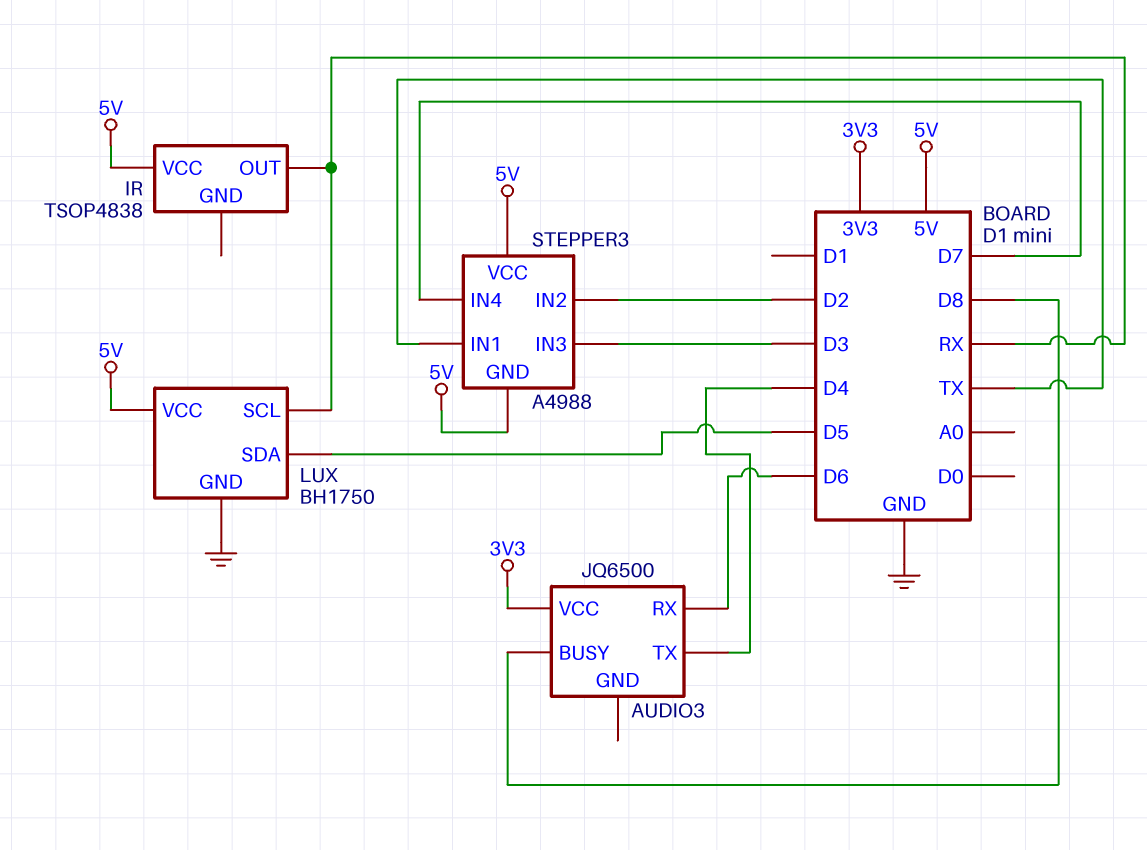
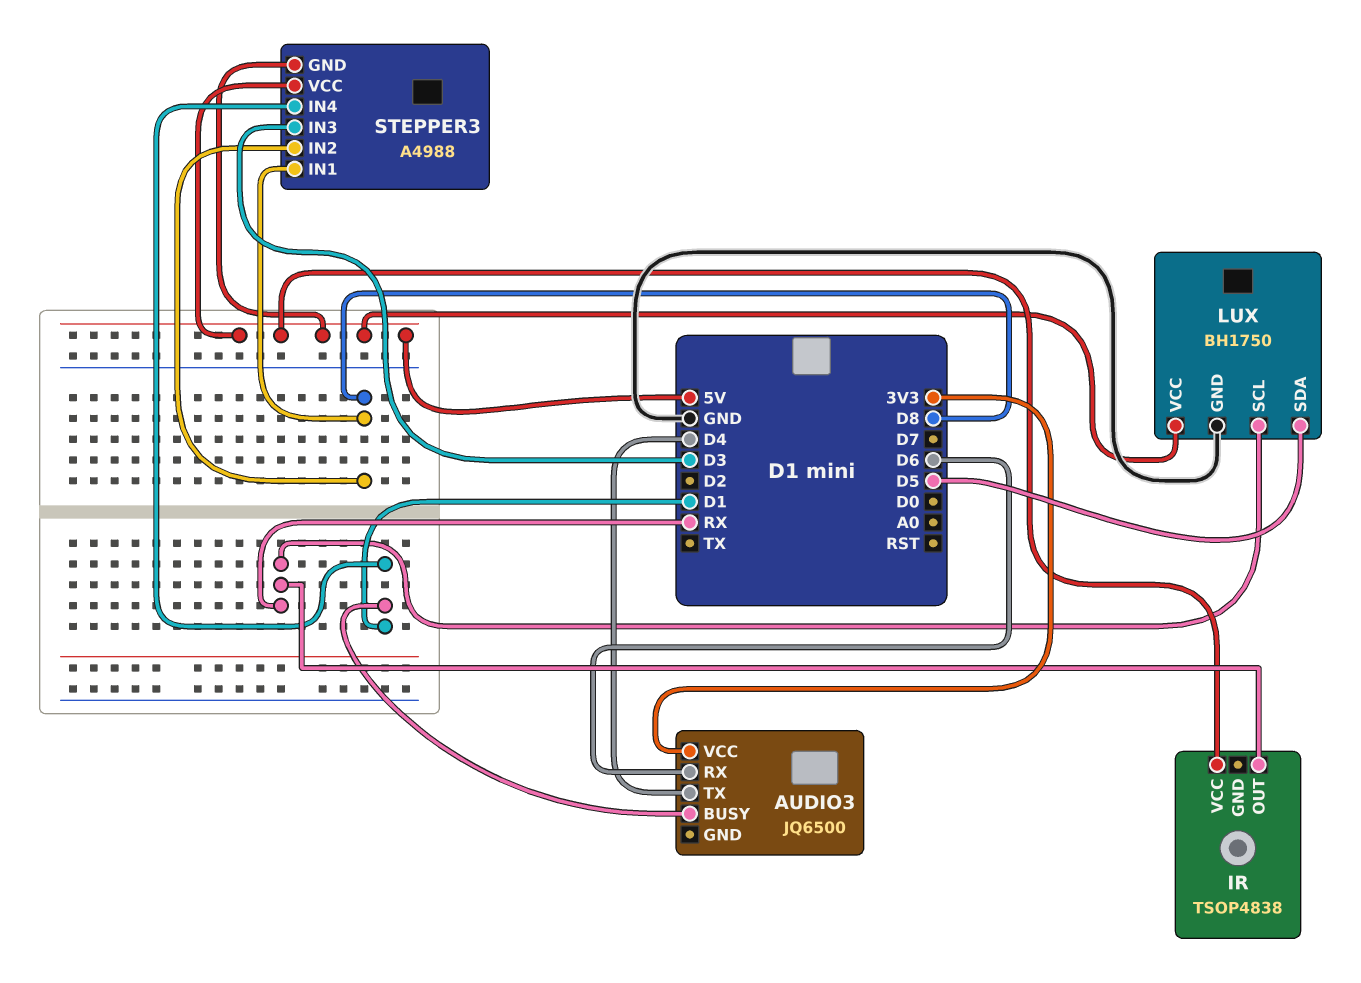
AUDIO3 pin BUSY: D8 -> D1
STEPPER3 pin IN1: TX -> D8
STEPPER3 pin IN2: D2 -> D8
STEPPER3 pin IN4: D7 -> D1

